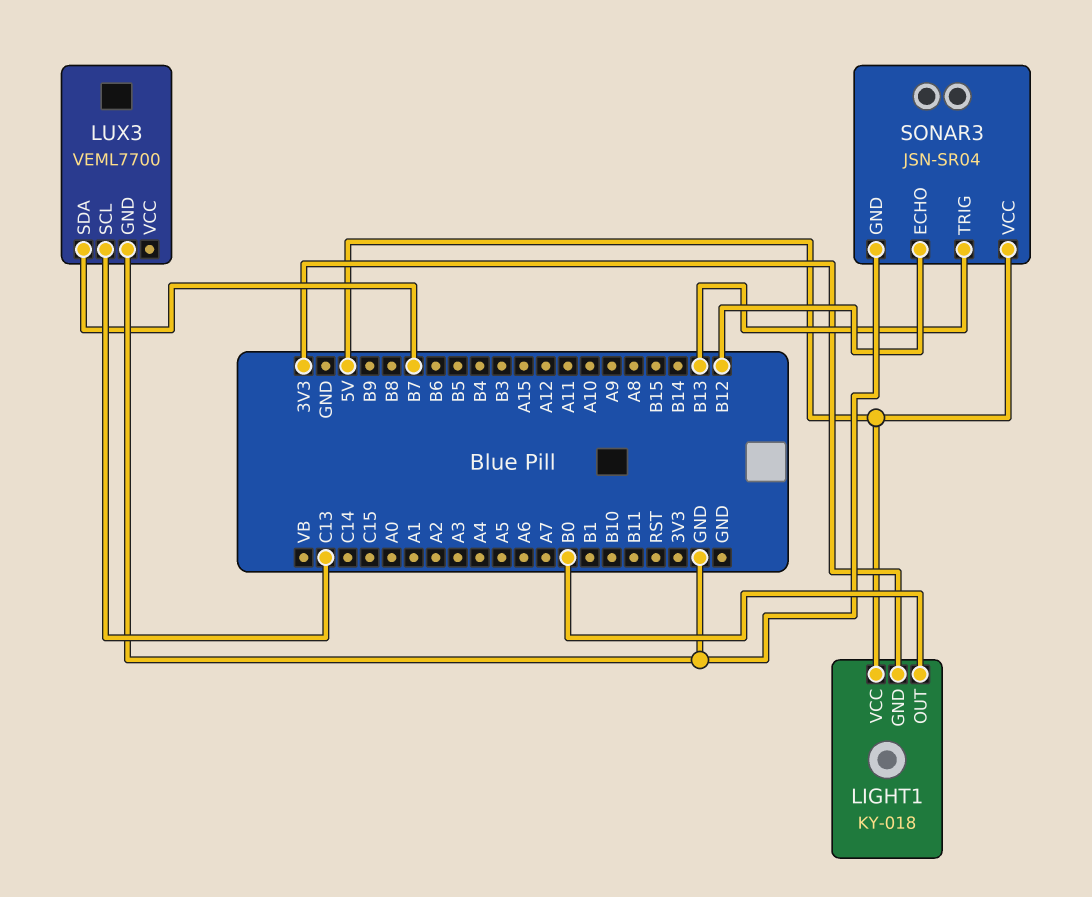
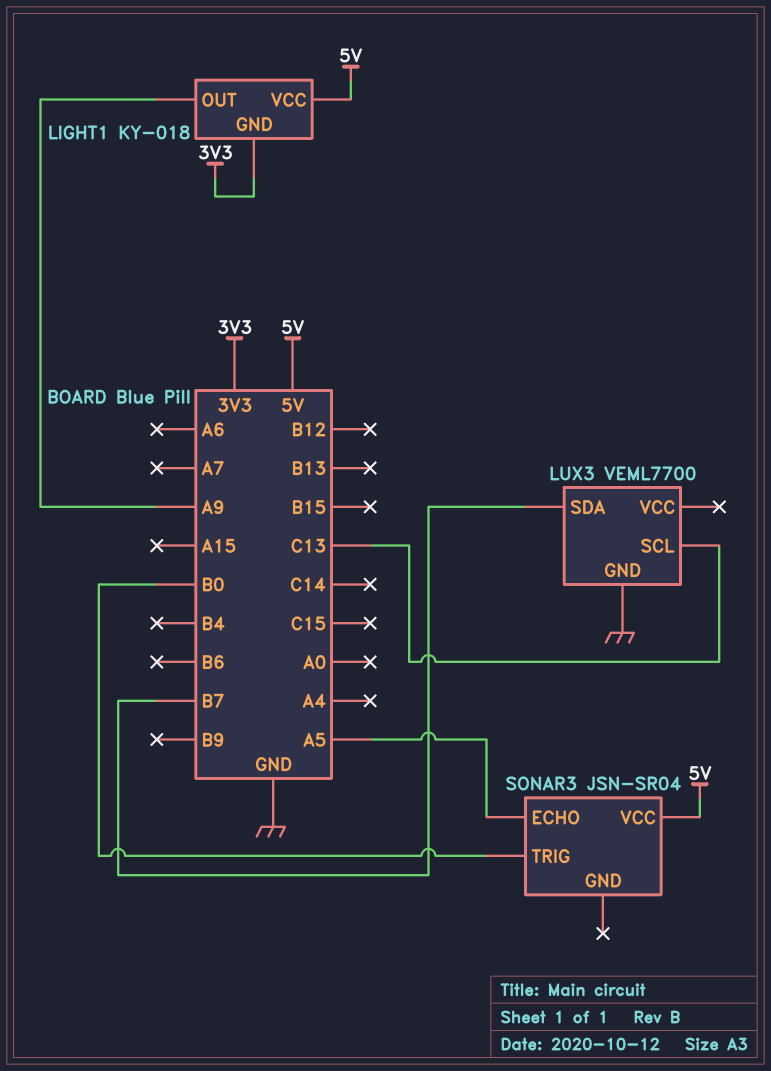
LIGHT1 pin OUT: B0 -> A9
SONAR3 pin ECHO: B12 -> A5
SONAR3 pin GND: GND -> none
SONAR3 pin TRIG: B13 -> B0

